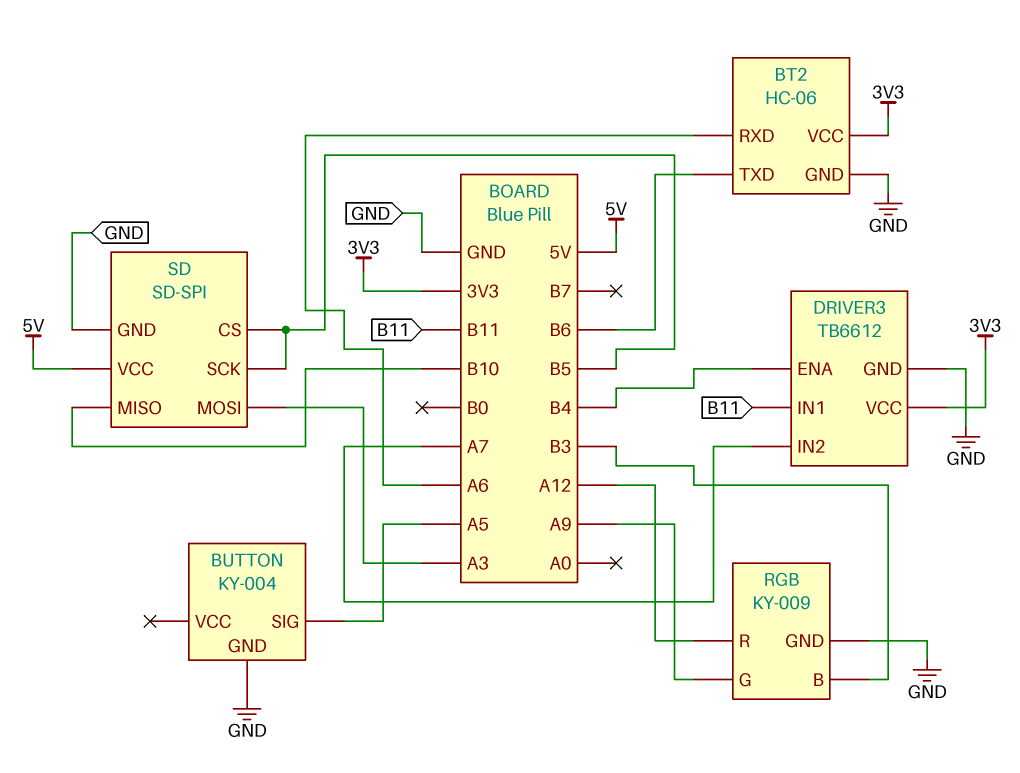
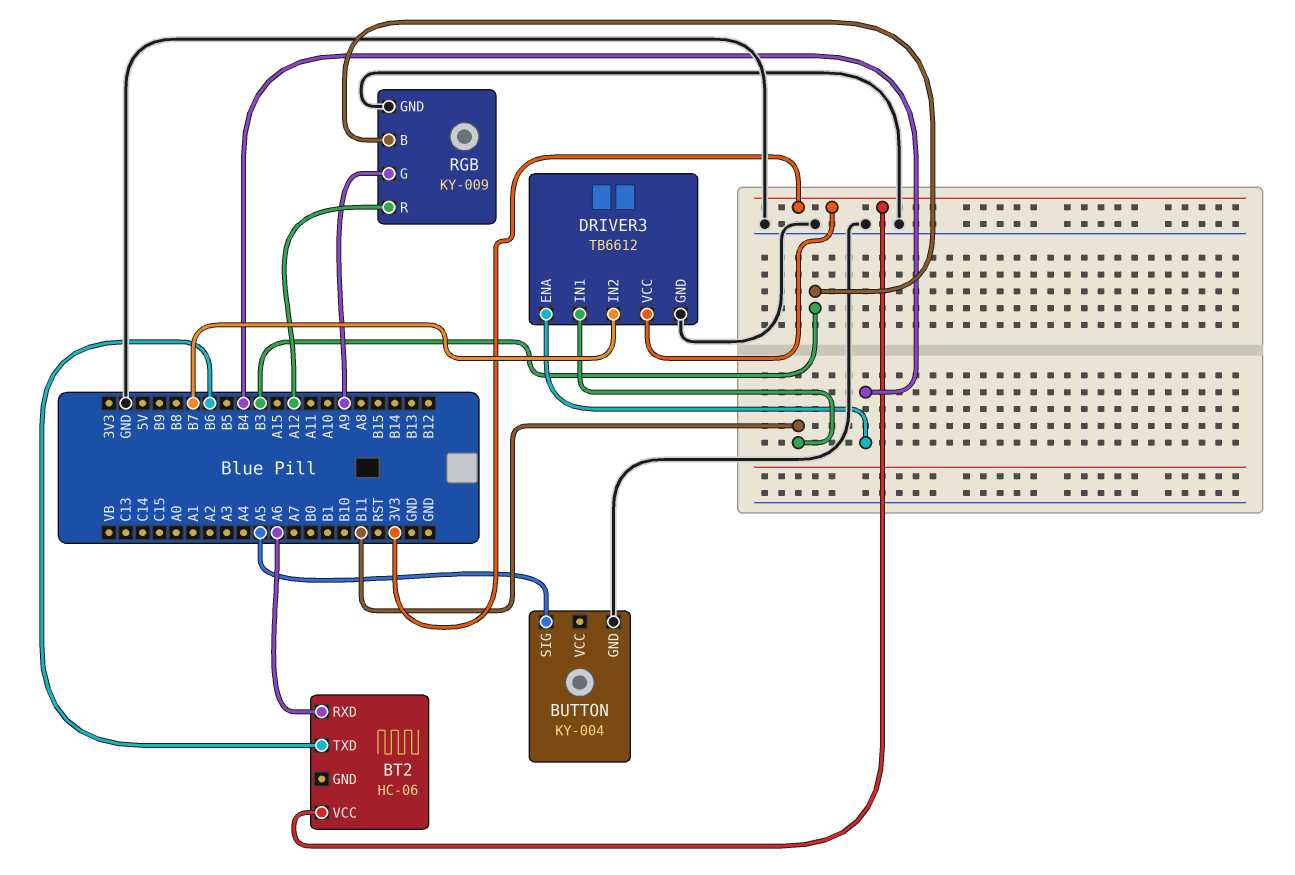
BT2 pin GND: GND -> none
DRIVER3 pin IN2: A7 -> B7
SD: SD-SPI -> none
SD pin CS: B5 -> none
SD pin GND: GND -> none
SD pin MISO: B10 -> none
SD pin MOSI: A3 -> none
SD pin SCK: B5 -> none
SD pin VCC: 5V -> none

